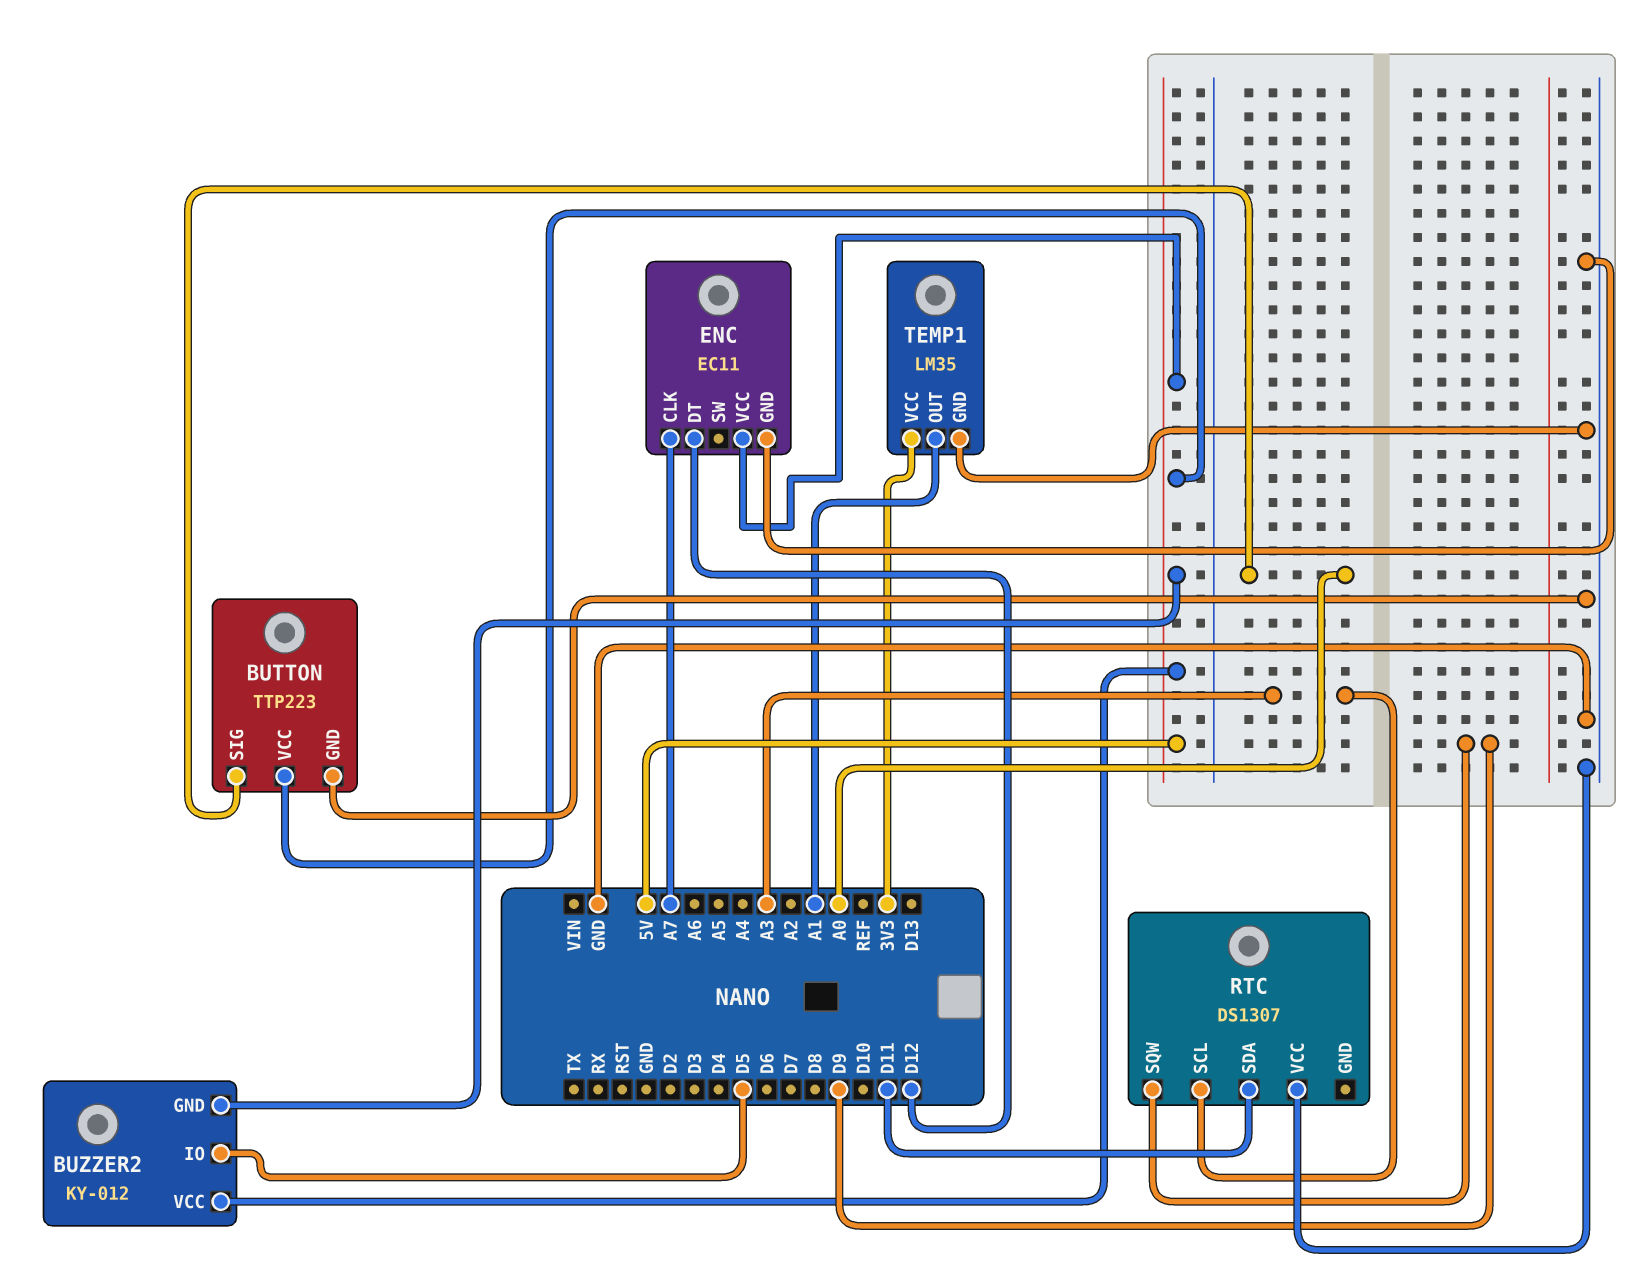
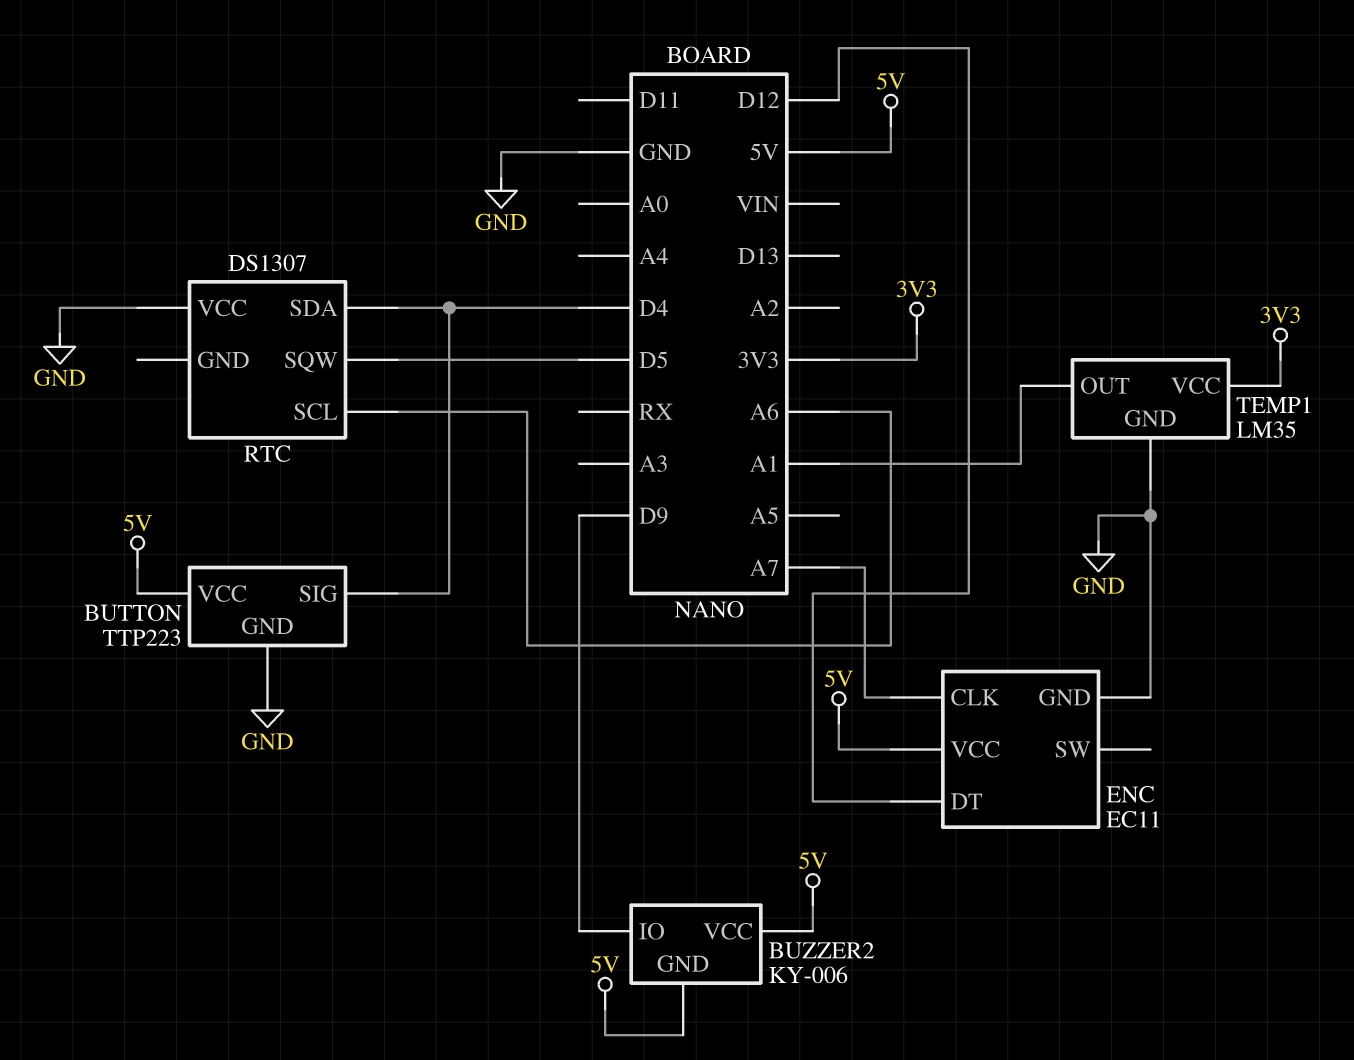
BUTTON pin SIG: A0 -> D4
BUZZER2: KY-012 -> KY-006
BUZZER2 pin IO: D5 -> D9
RTC pin SCL: A3 -> A6
RTC pin SDA: D11 -> D4
RTC pin SQW: D9 -> D5

